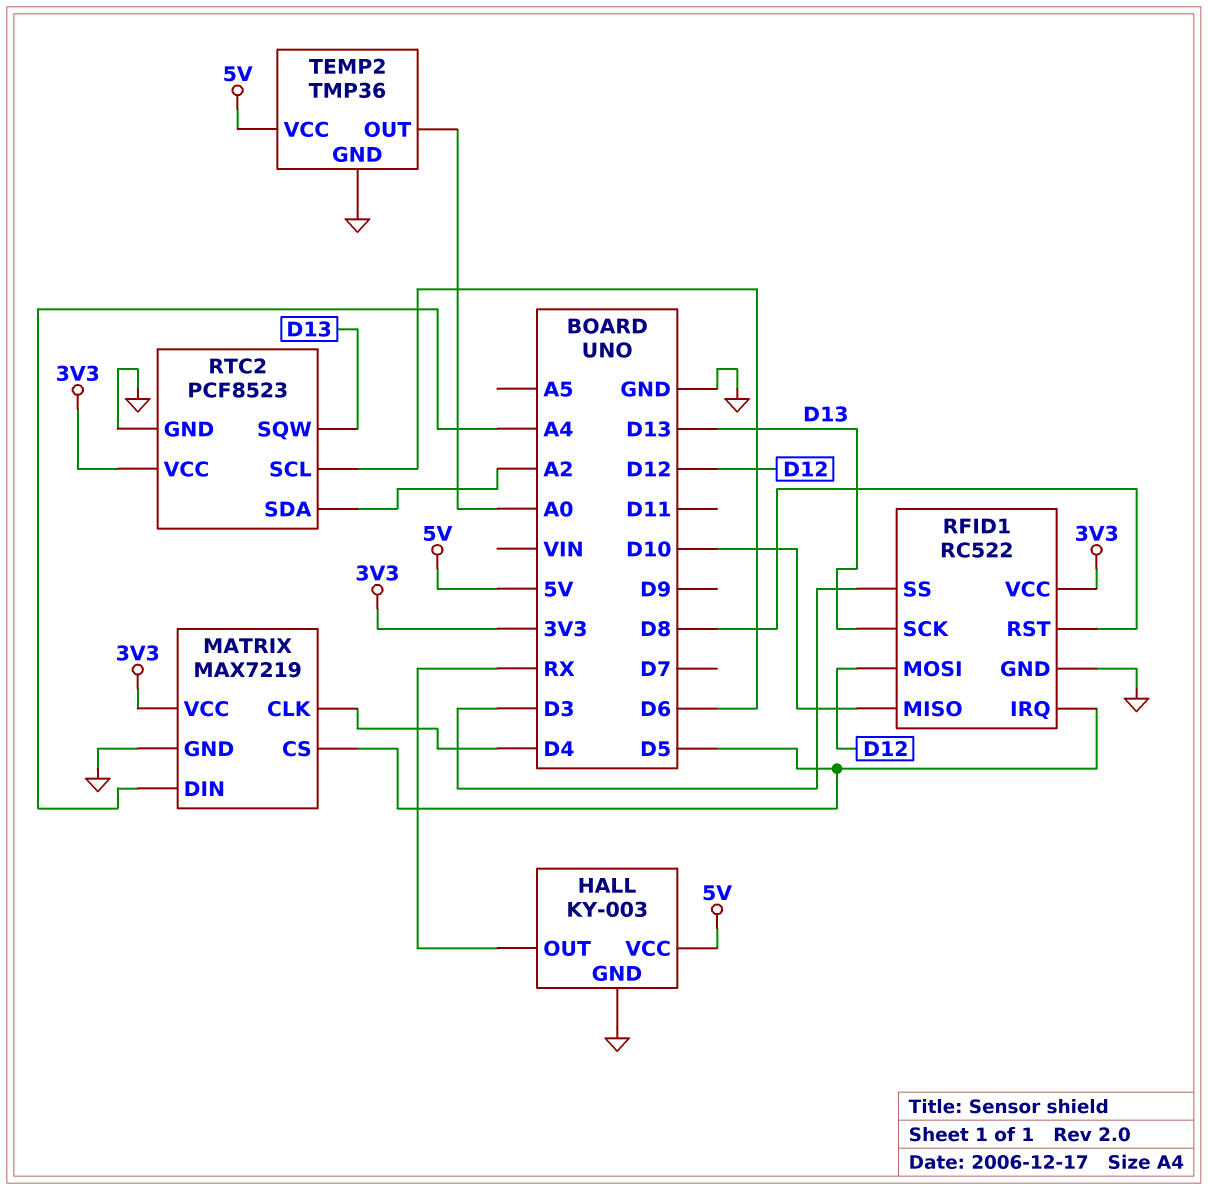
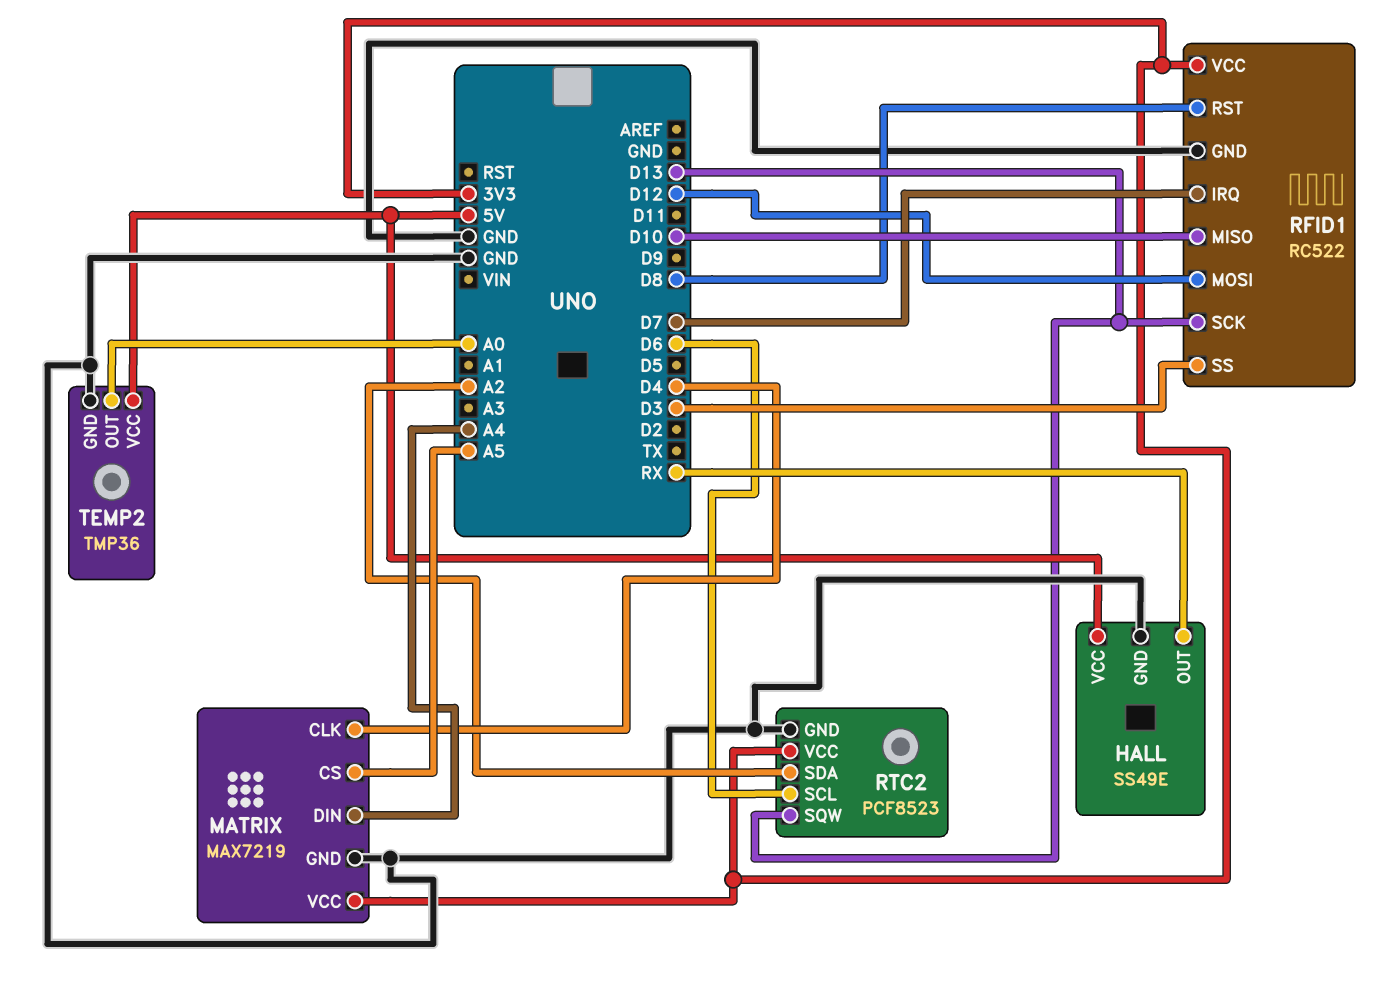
HALL: KY-003 -> SS49E
MATRIX pin CS: D5 -> A5
RFID1 pin IRQ: D5 -> D7

